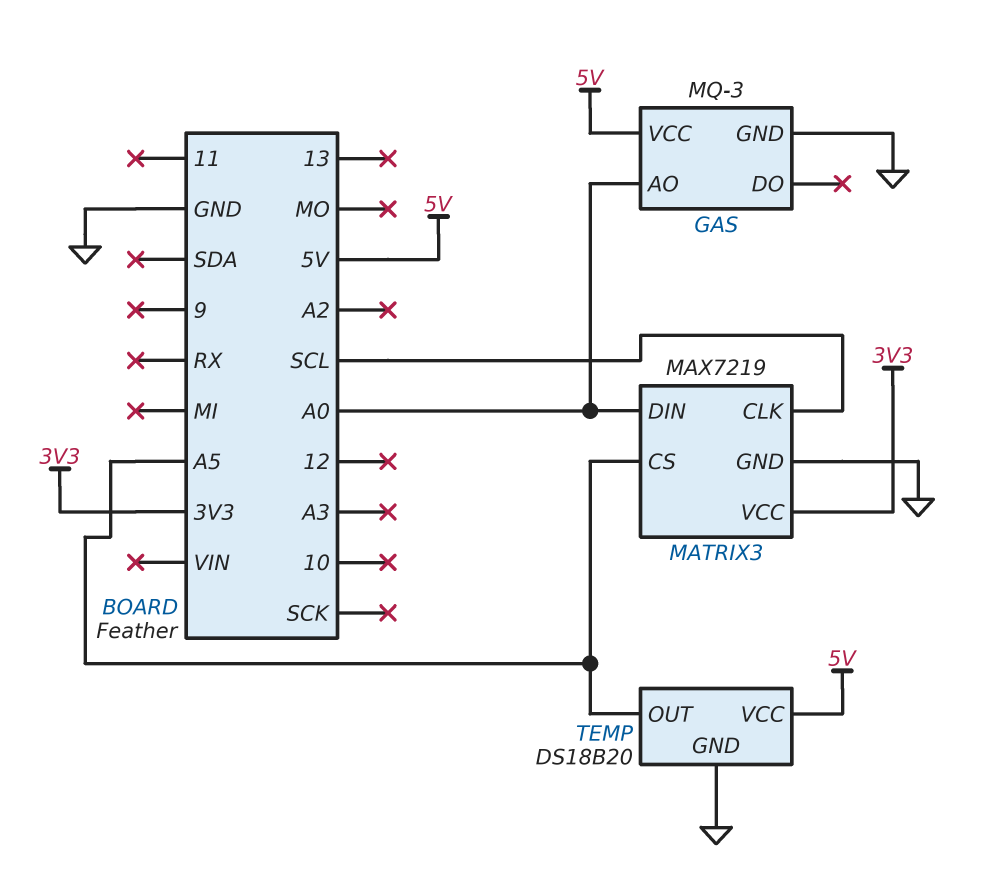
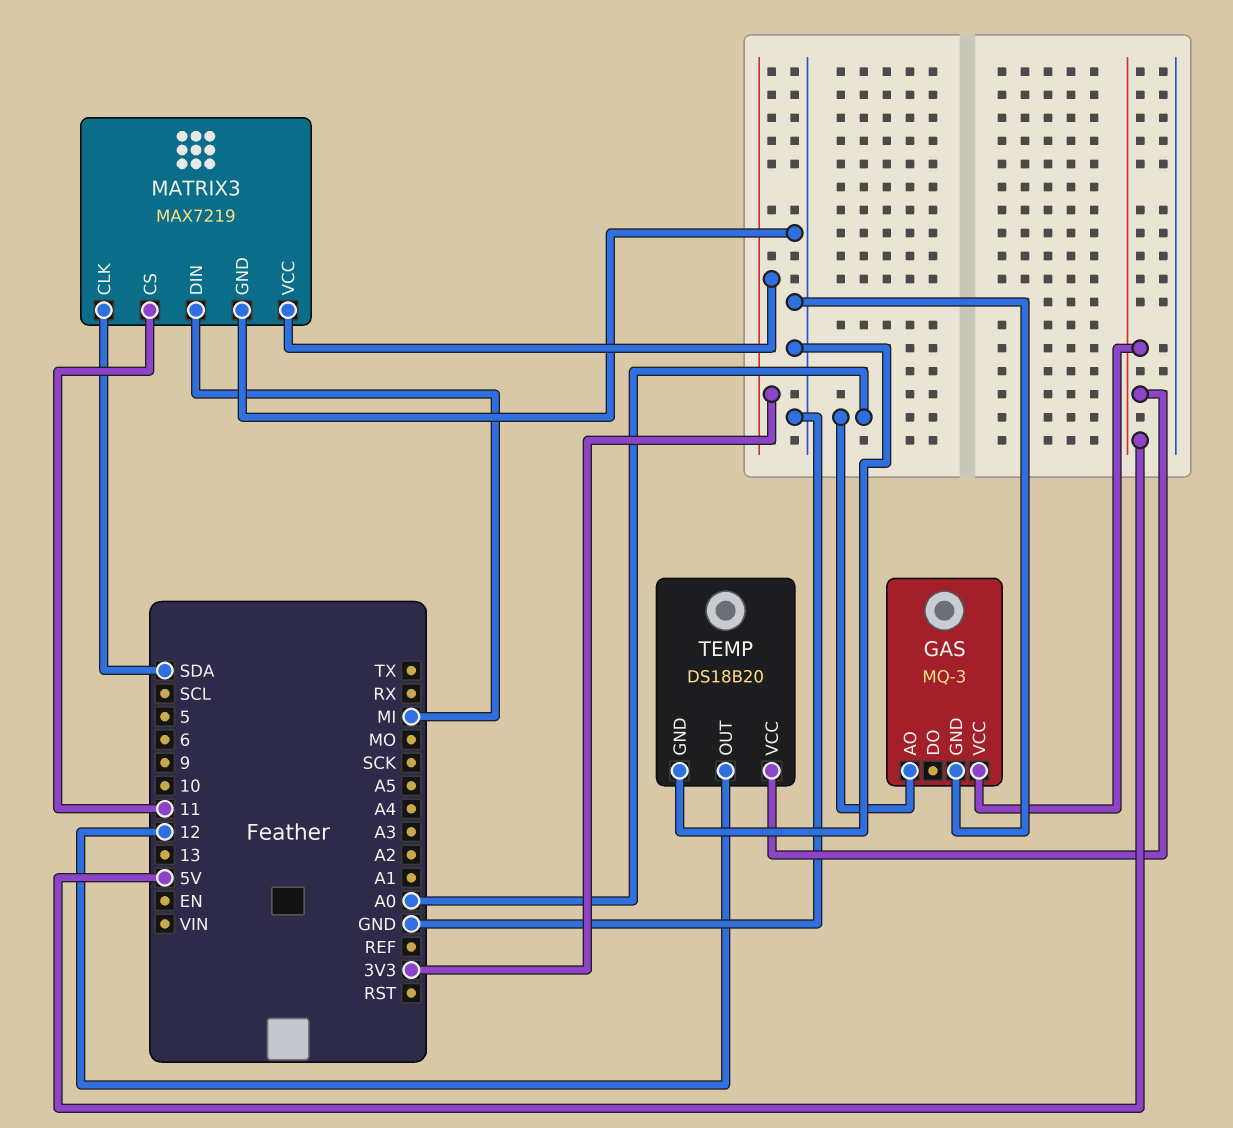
MATRIX3 pin CLK: SCL -> SDA
MATRIX3 pin CS: A5 -> 11
MATRIX3 pin DIN: A0 -> MI
TEMP pin OUT: A5 -> 12

